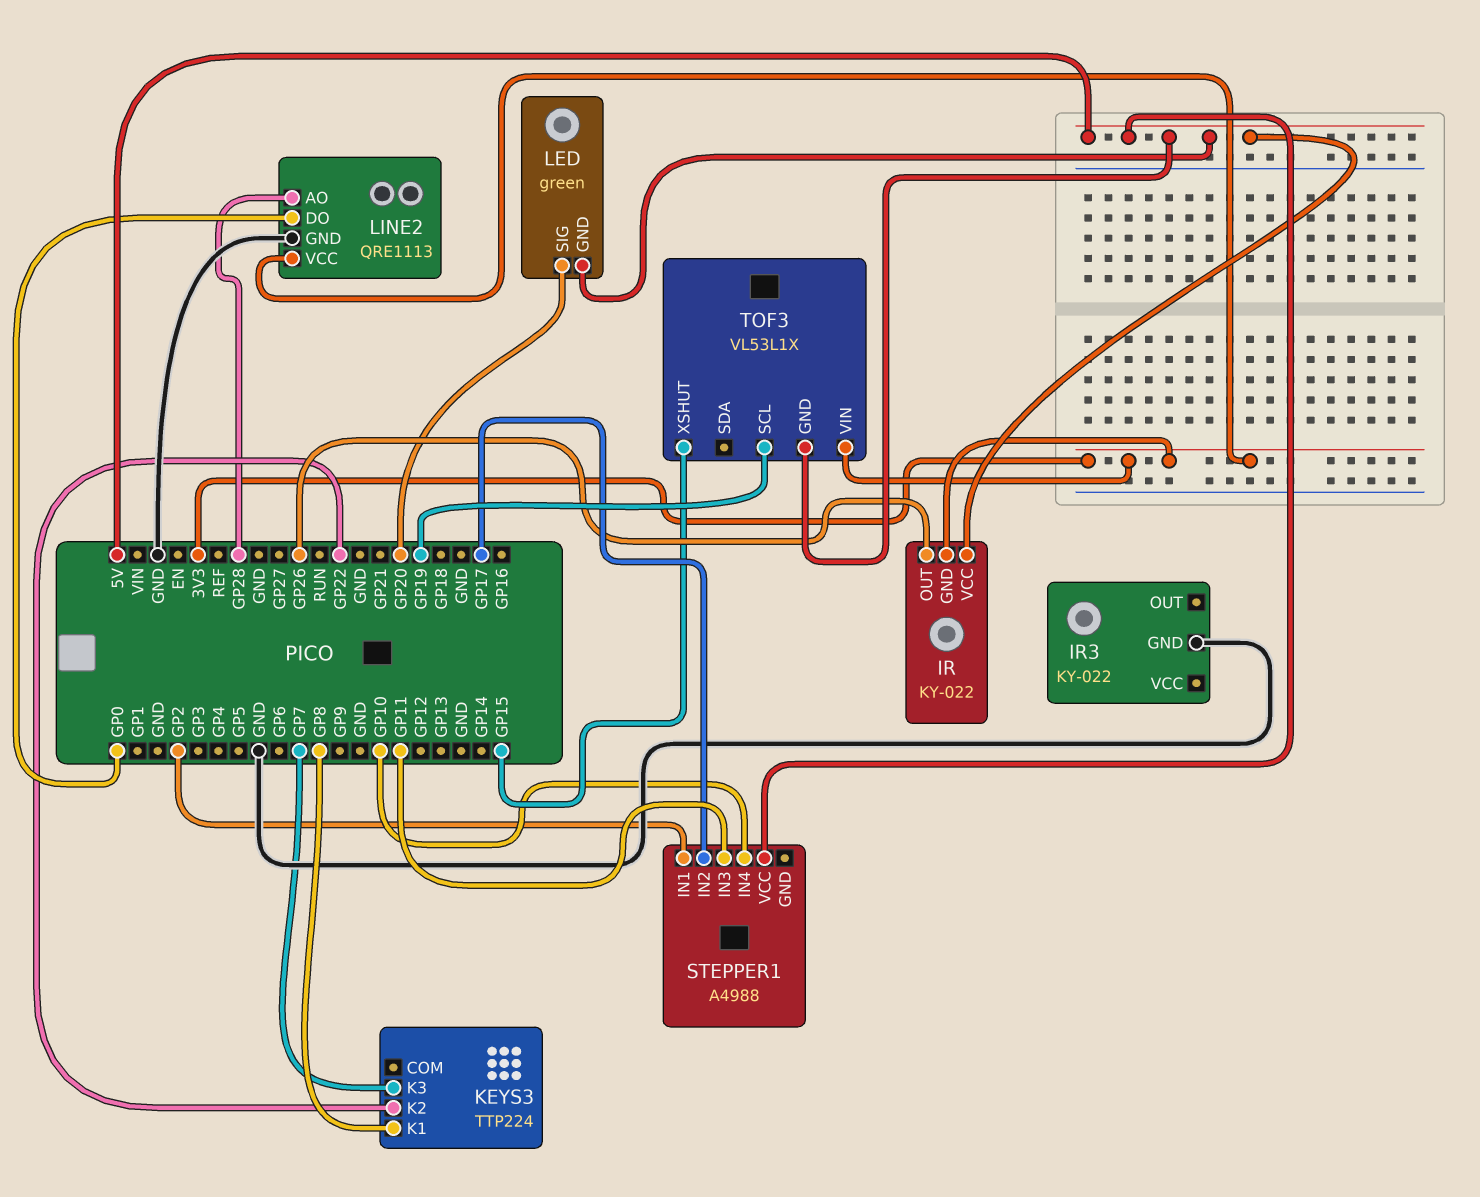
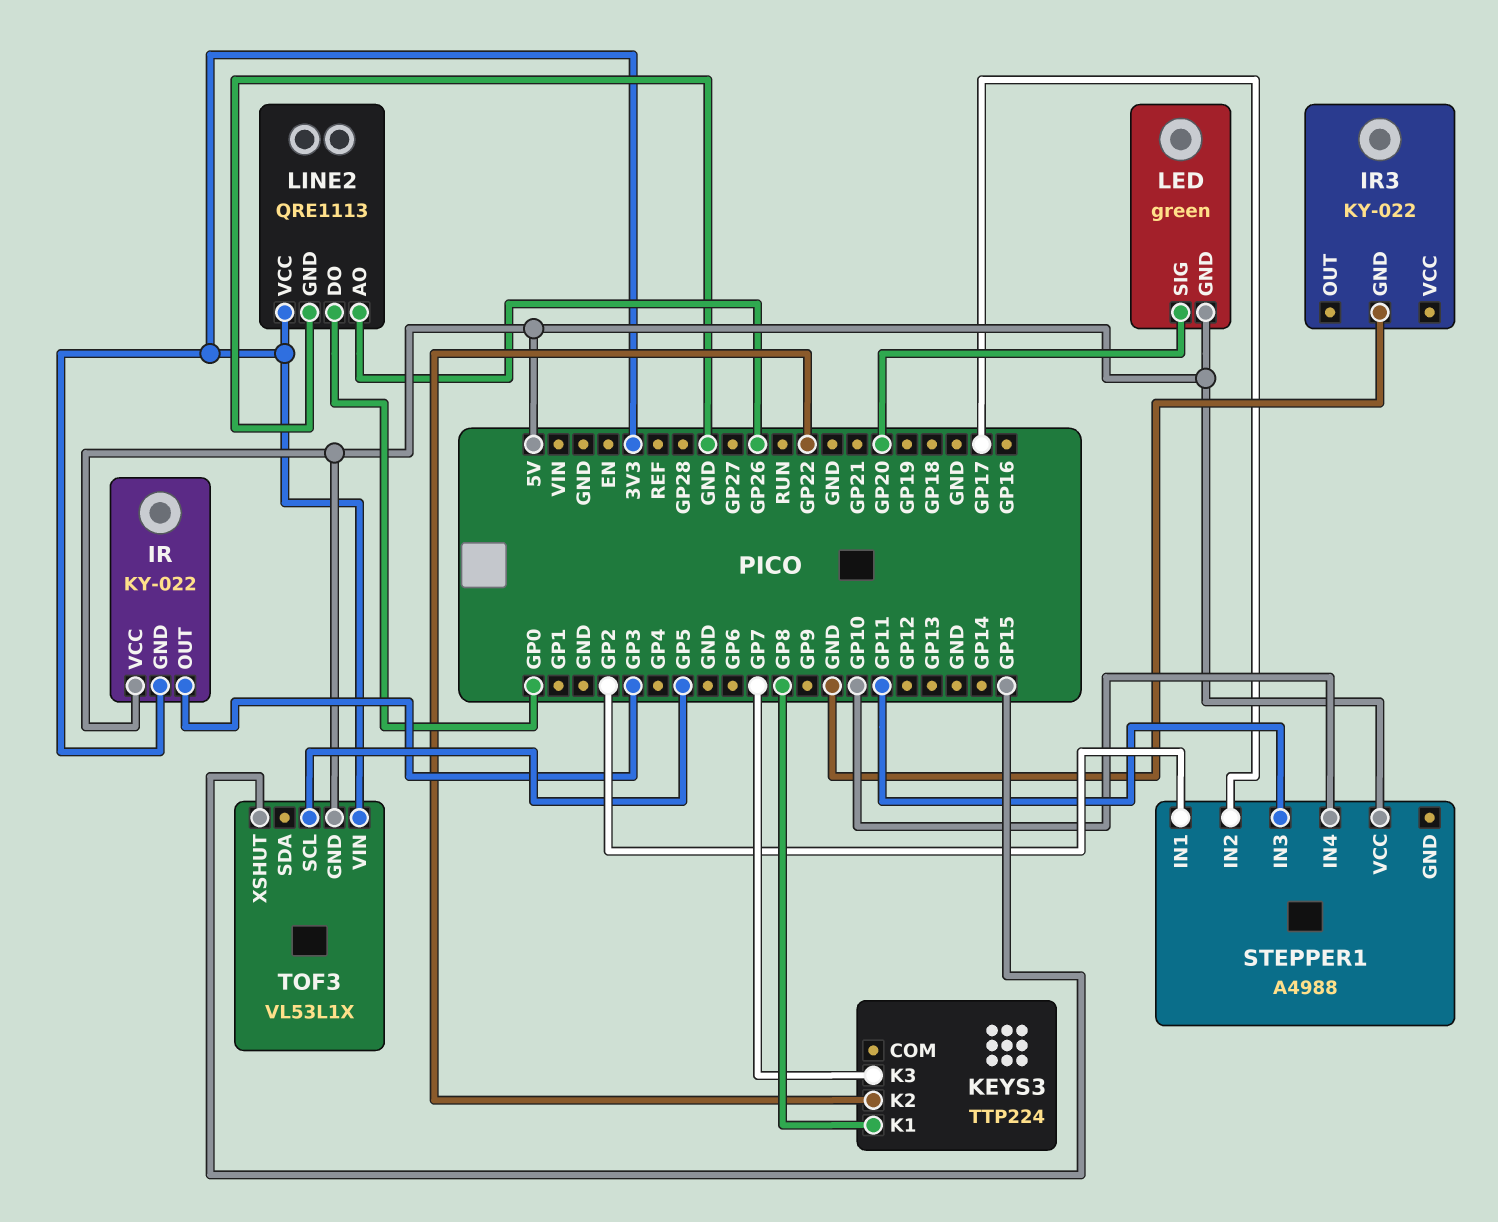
IR pin OUT: GP26 -> GP3
LINE2 pin AO: GP28 -> GP26
TOF3 pin SCL: GP19 -> GP5

